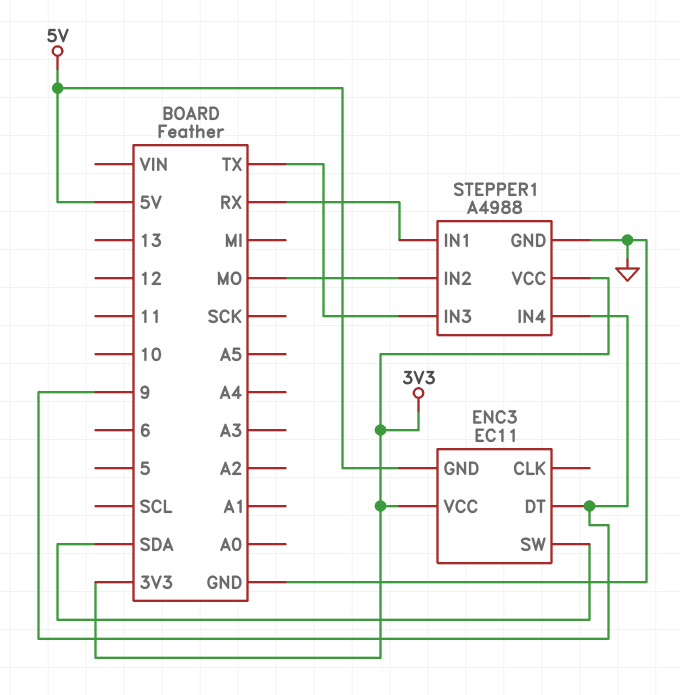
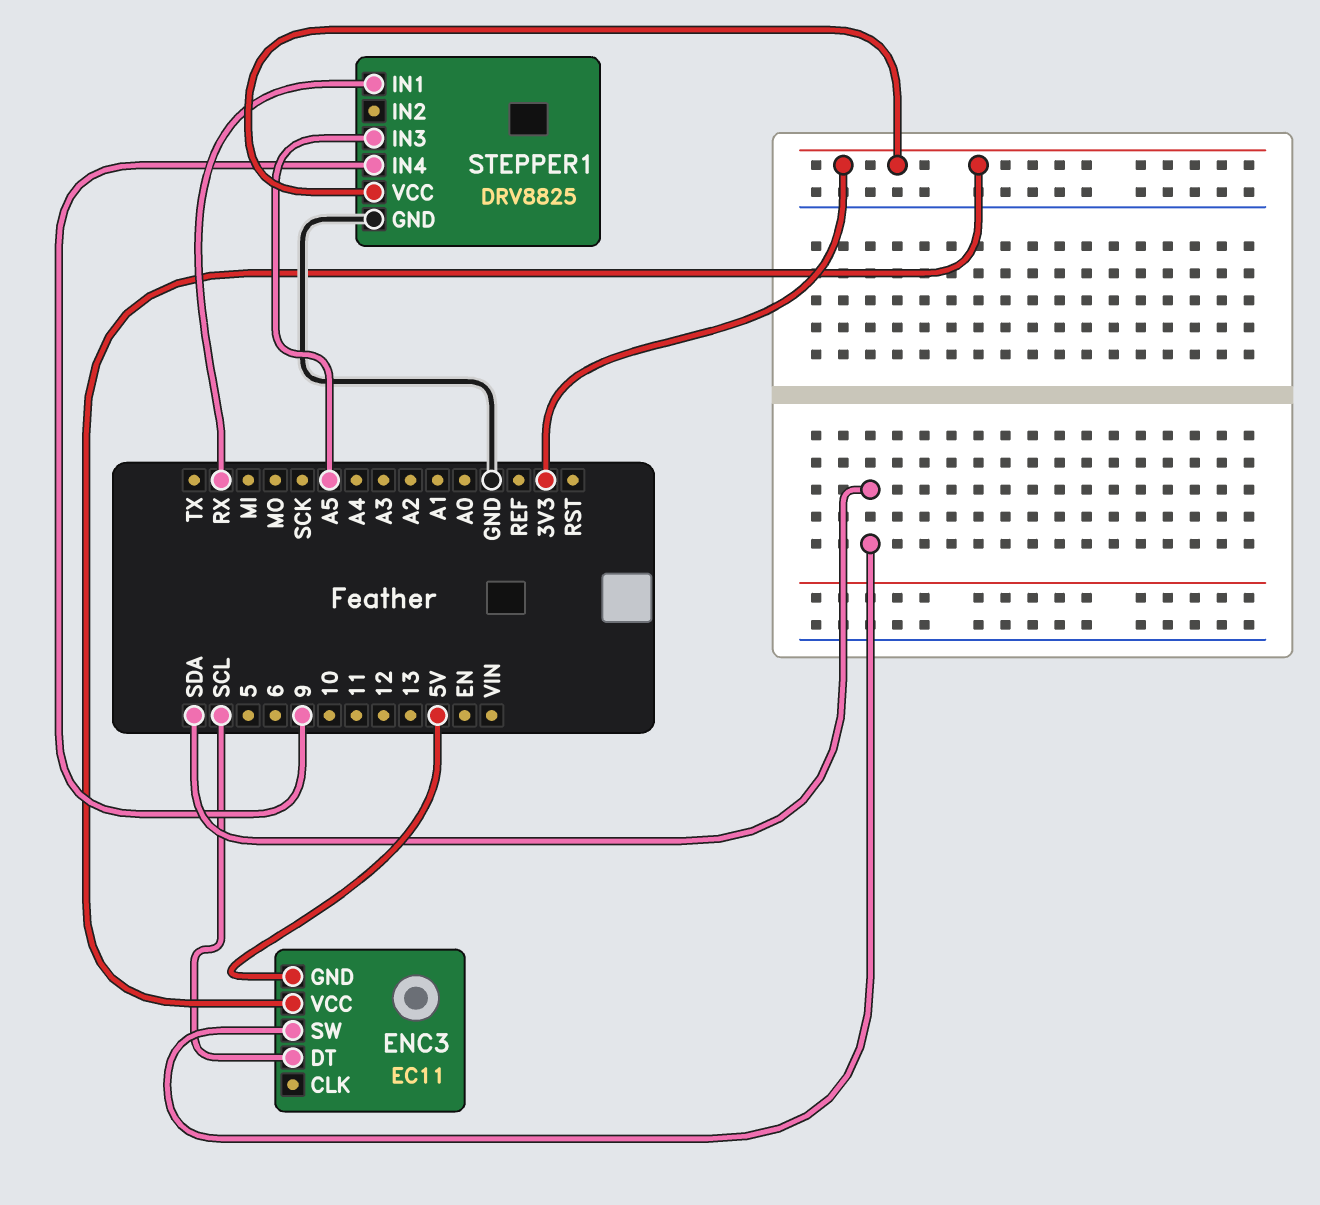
ENC3 pin DT: 9 -> SCL
STEPPER1: A4988 -> DRV8825
STEPPER1 pin IN2: MO -> none
STEPPER1 pin IN3: TX -> A5

